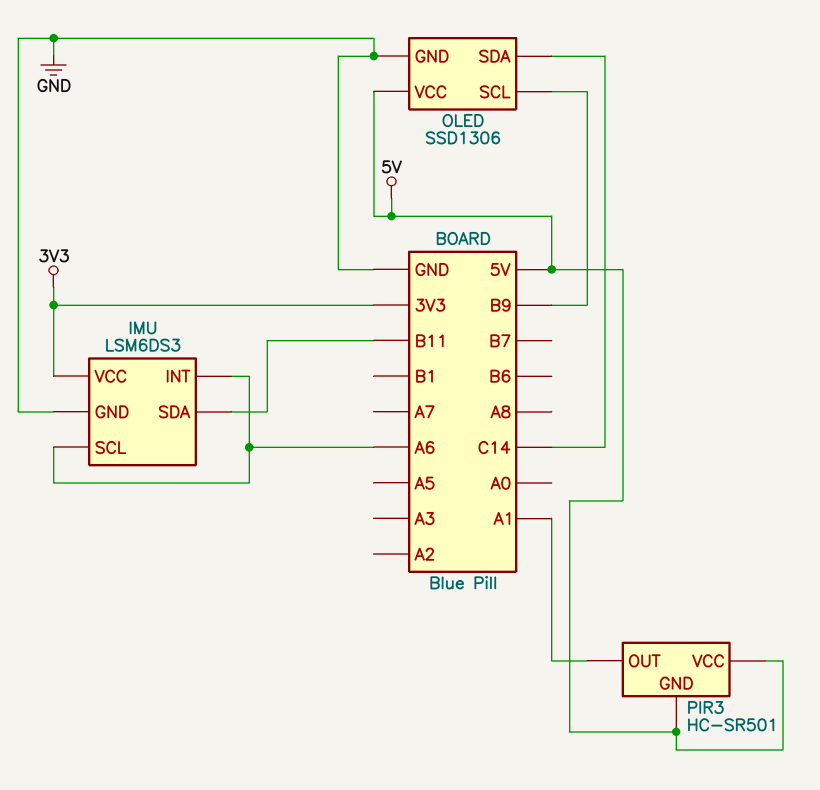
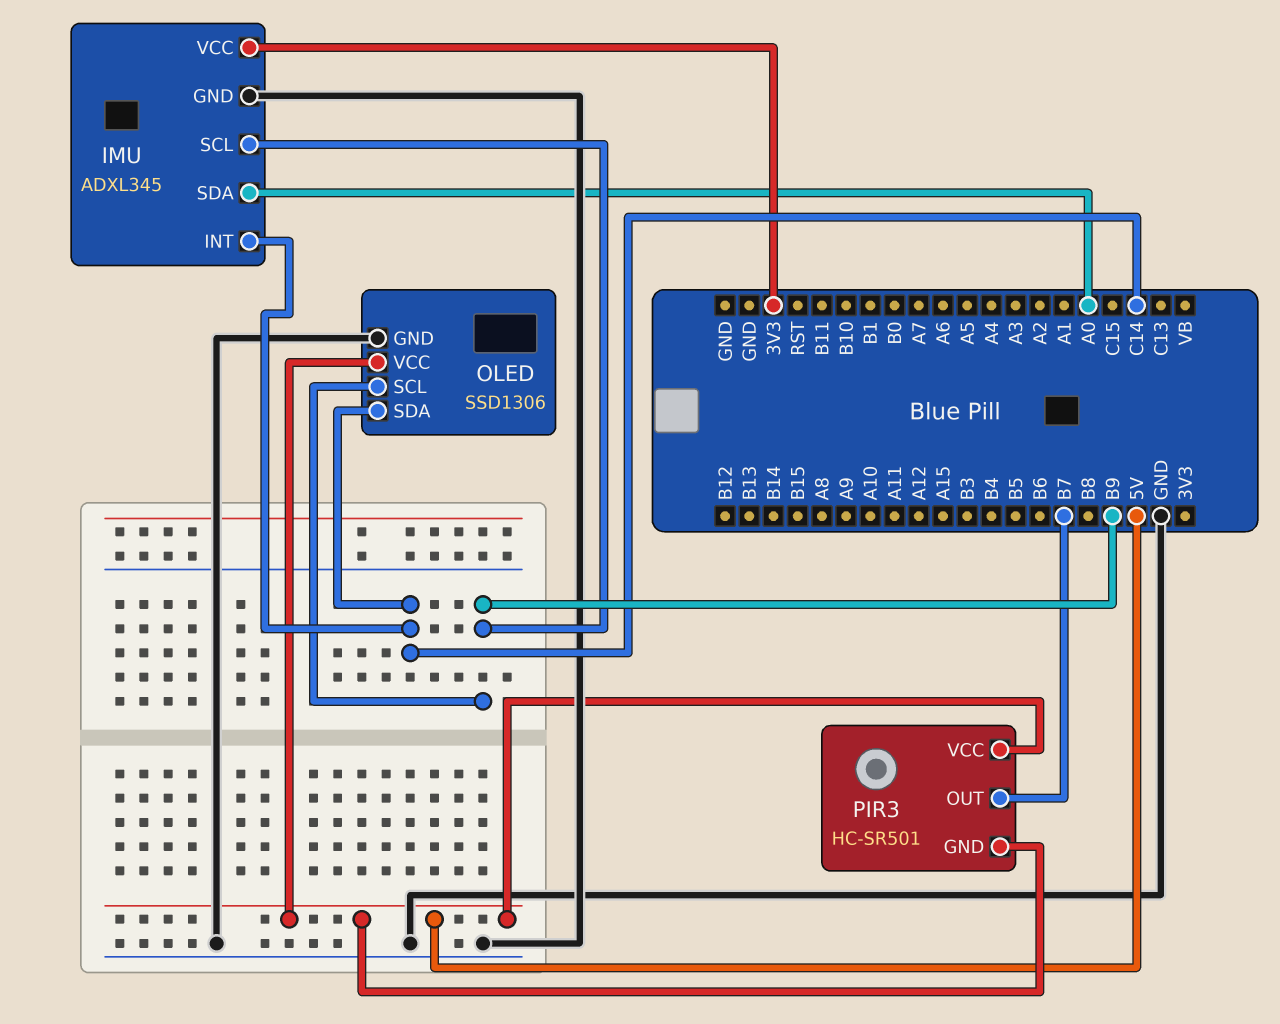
IMU: LSM6DS3 -> ADXL345
IMU pin INT: A6 -> C14
IMU pin SCL: A6 -> B9
IMU pin SDA: B11 -> A0
PIR3 pin OUT: A1 -> B7

